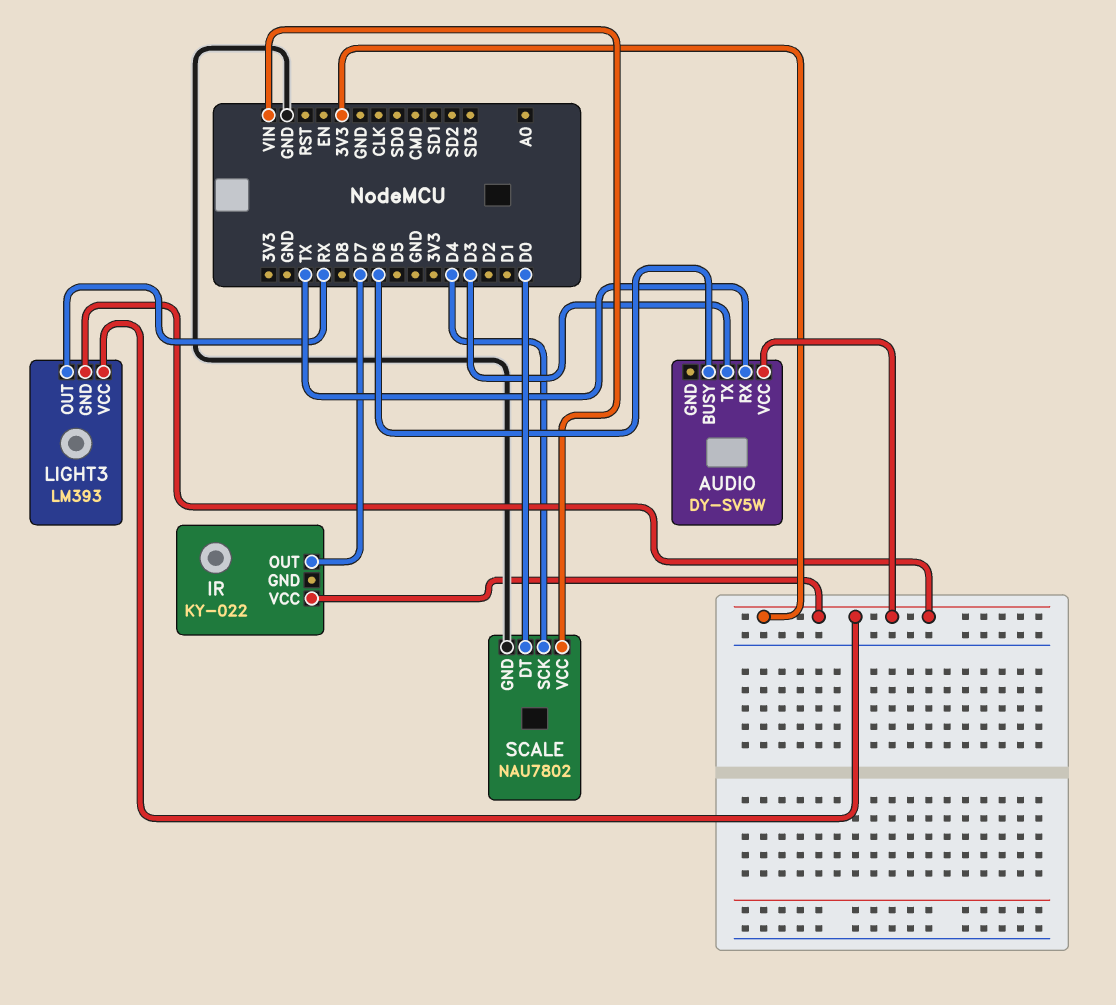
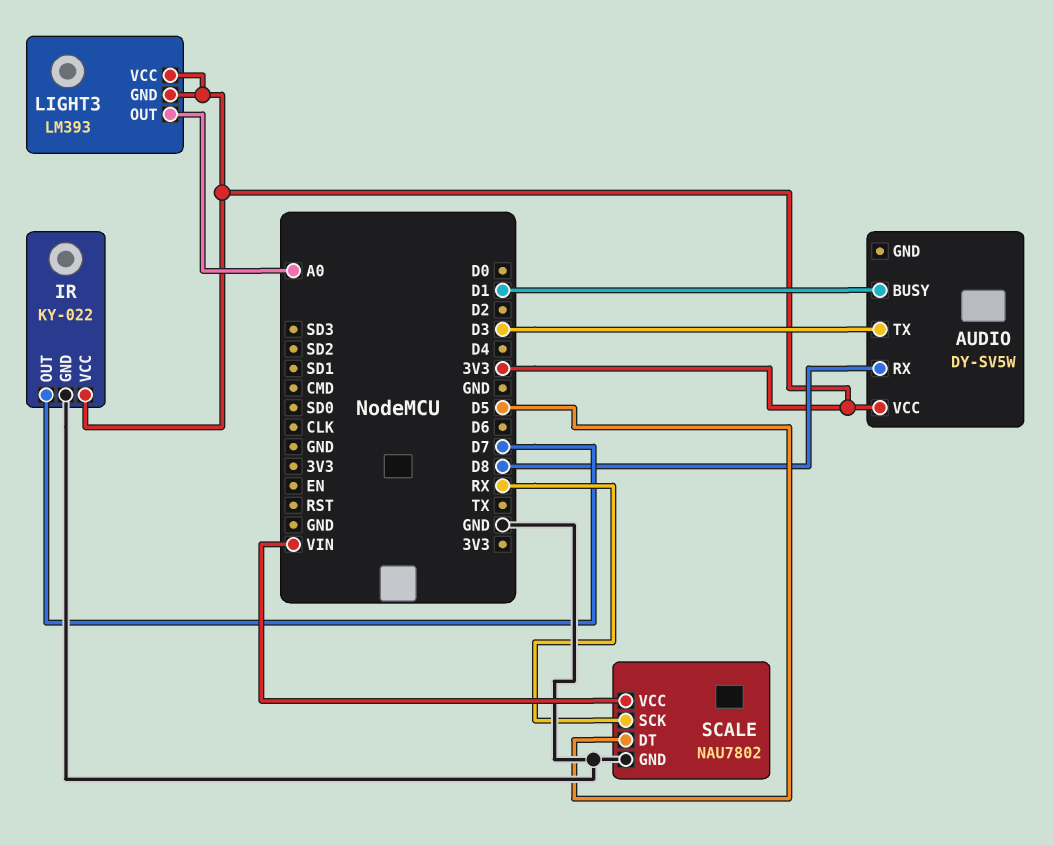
AUDIO pin BUSY: D6 -> D1
AUDIO pin RX: TX -> D8
IR pin GND: none -> GND
LIGHT3 pin OUT: RX -> A0
SCALE pin DT: D0 -> D5
SCALE pin SCK: D4 -> RX

